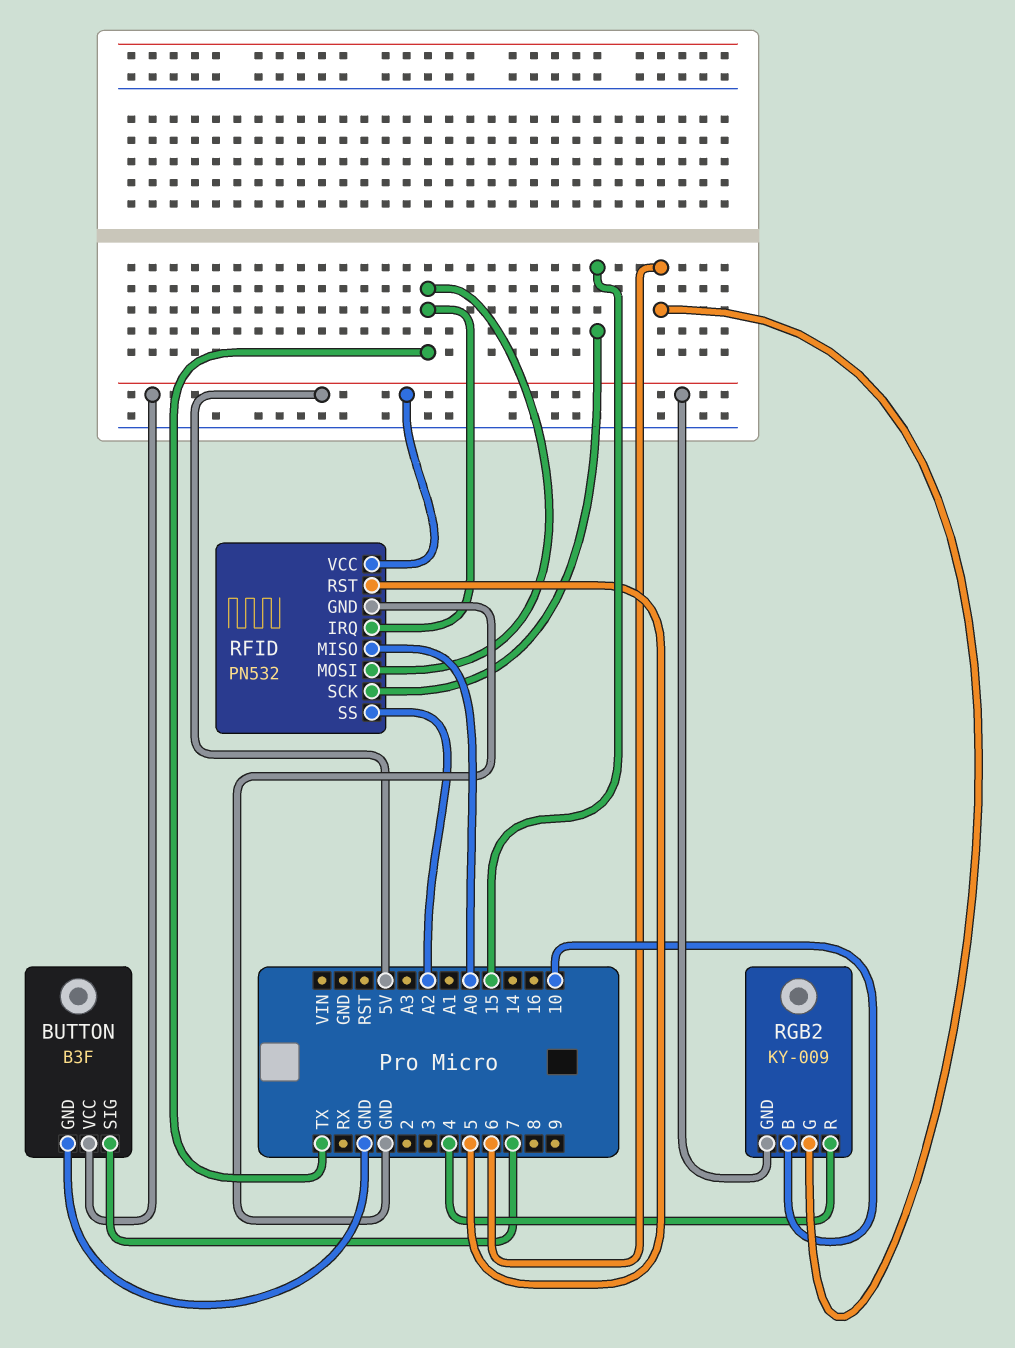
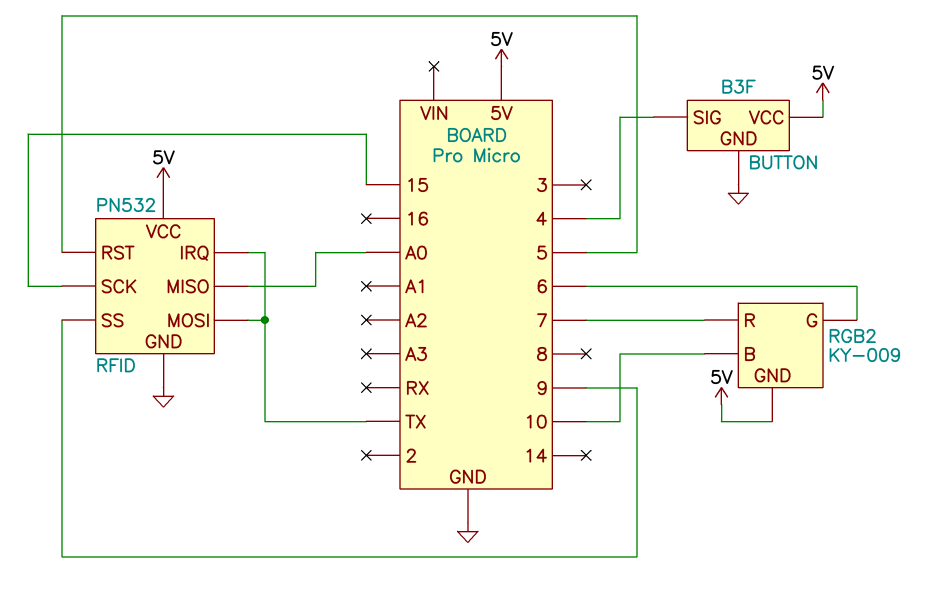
BUTTON pin SIG: 7 -> 4
RFID pin SS: A2 -> 9
RGB2 pin R: 4 -> 7

